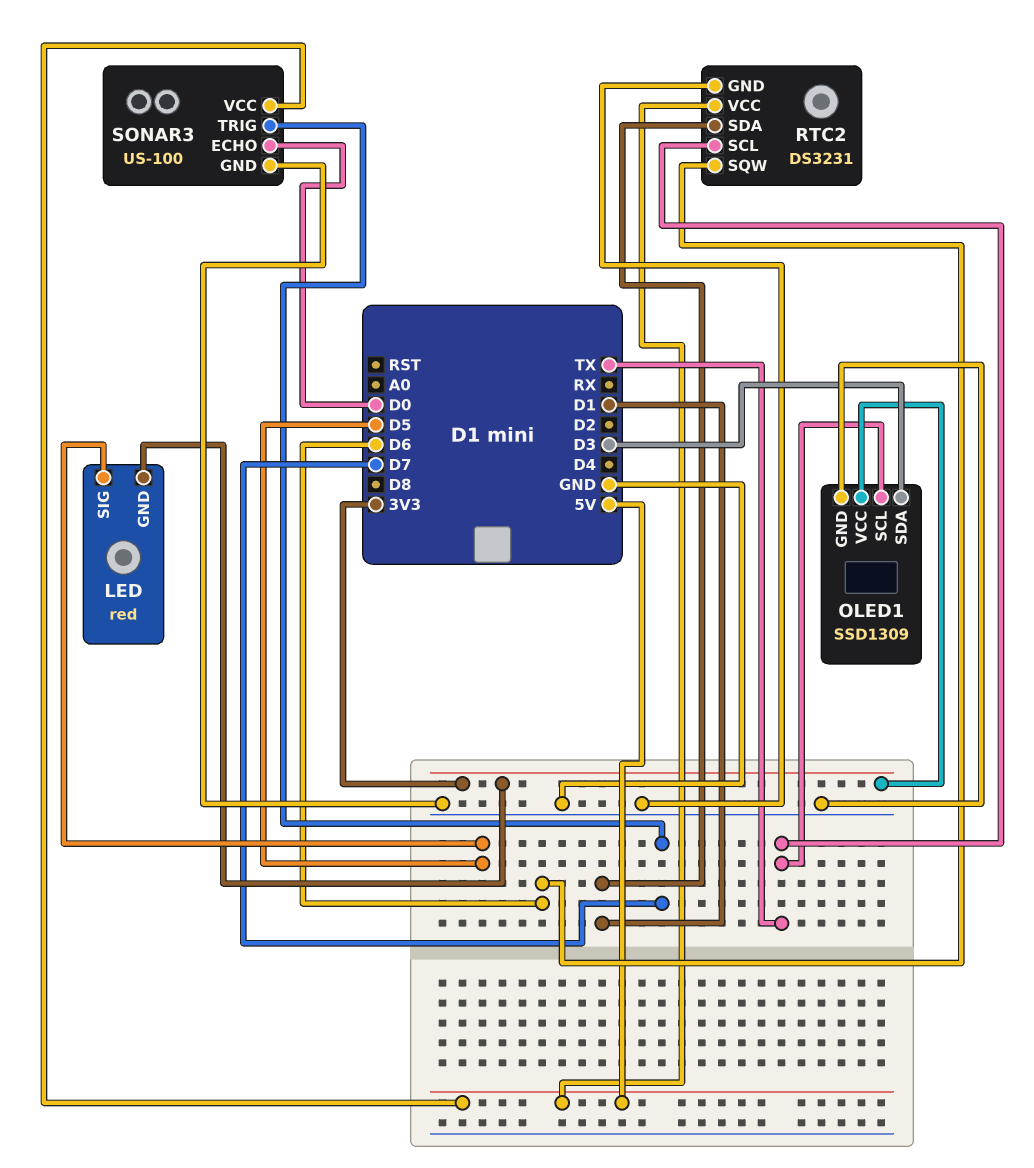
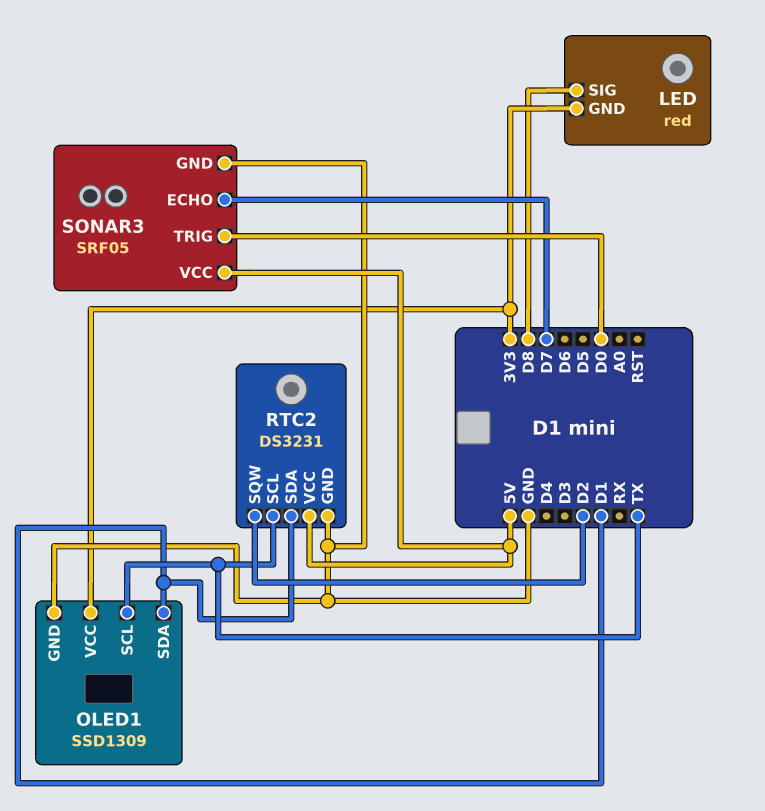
LED pin SIG: D5 -> D8
OLED1 pin SDA: D3 -> D1
RTC2 pin SQW: D6 -> D2
SONAR3: US-100 -> SRF05
SONAR3 pin ECHO: D0 -> D7
SONAR3 pin TRIG: D7 -> D0

